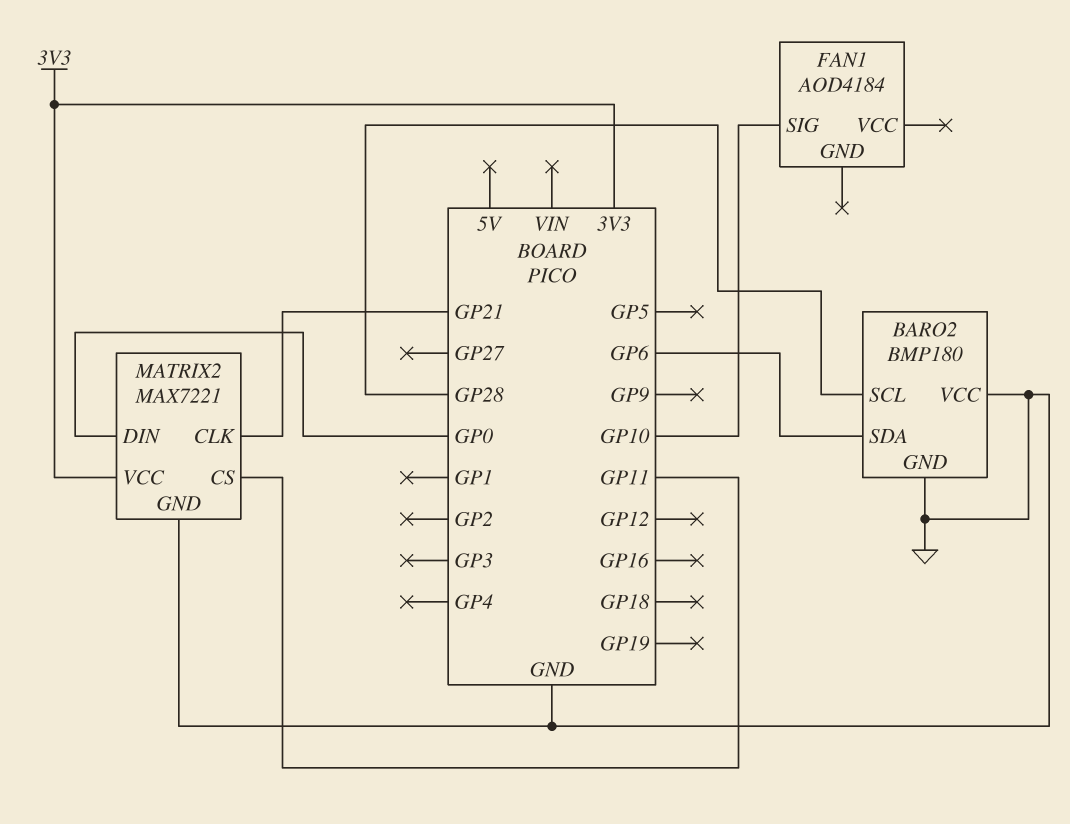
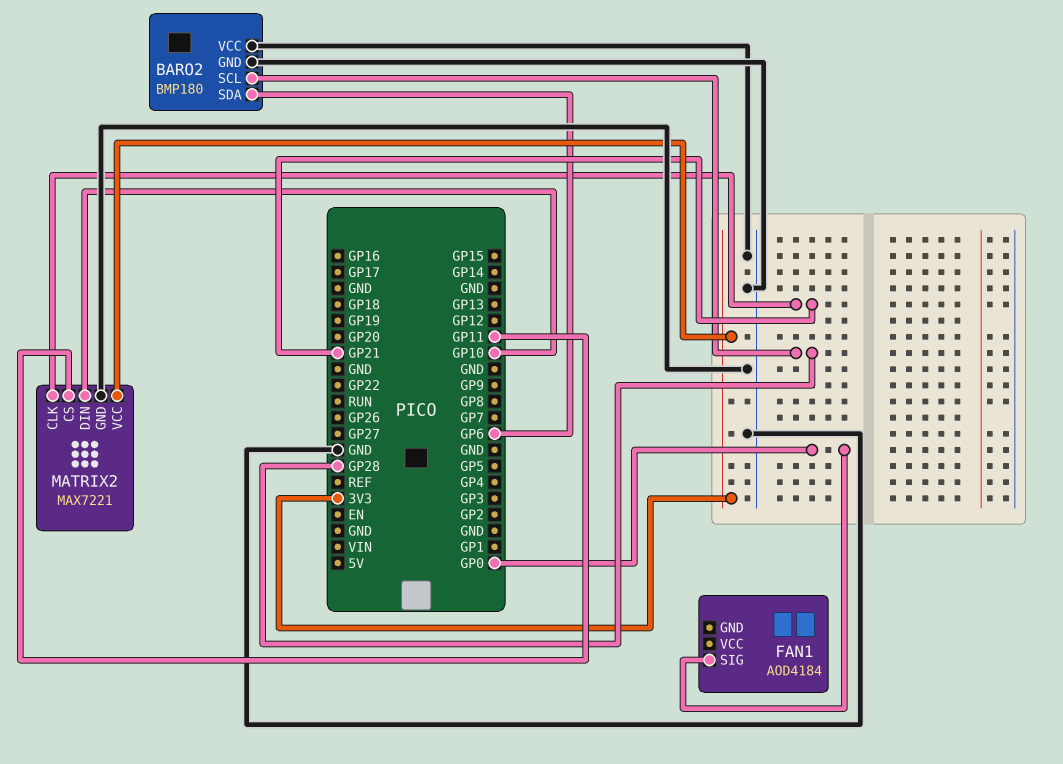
FAN1 pin SIG: GP10 -> GP0
MATRIX2 pin DIN: GP0 -> GP10

